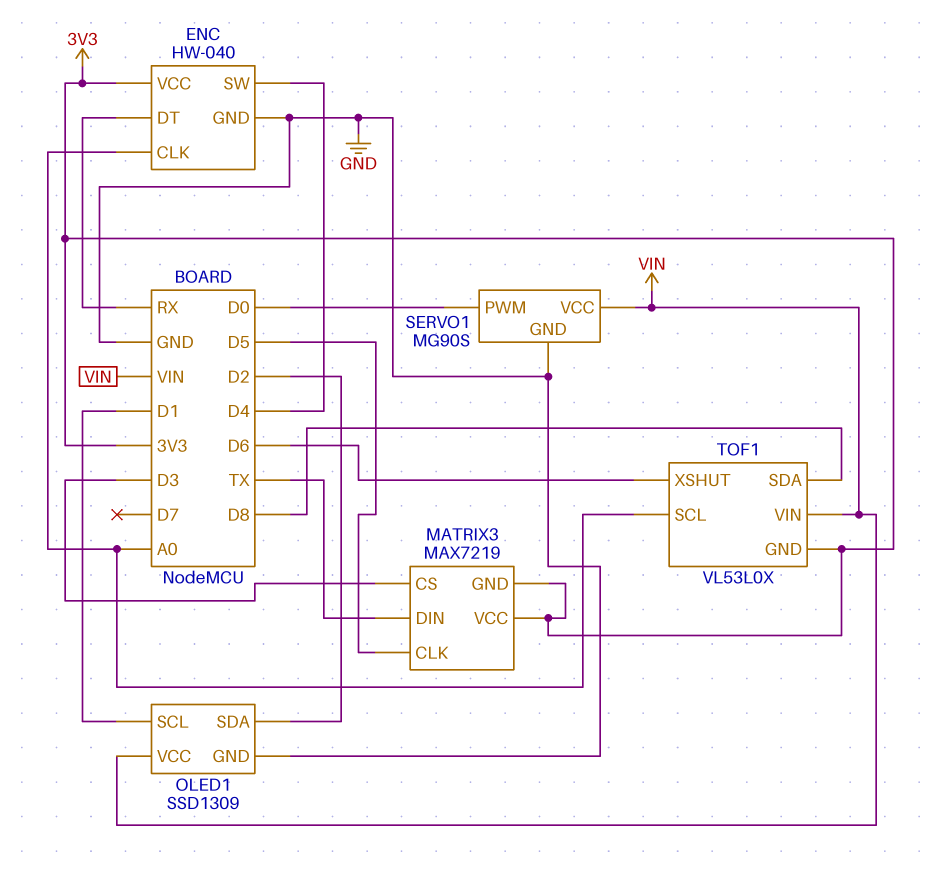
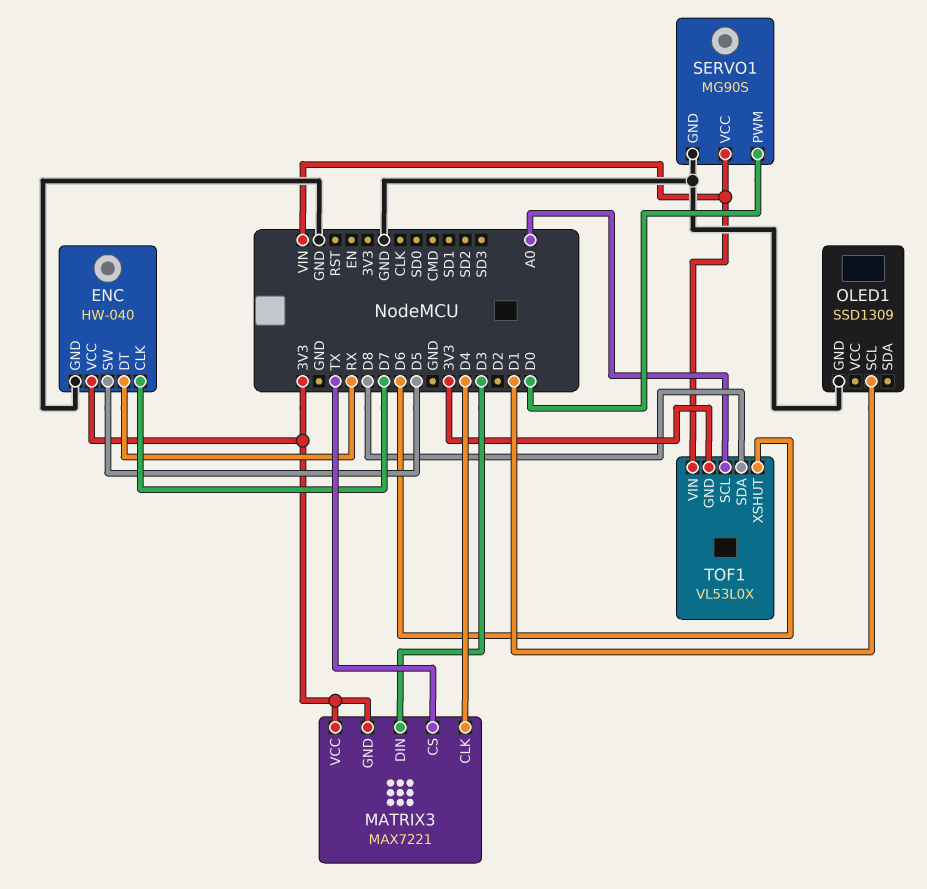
ENC pin CLK: A0 -> D7
ENC pin SW: D4 -> D5
MATRIX3: MAX7219 -> MAX7221
MATRIX3 pin CLK: D5 -> D4
MATRIX3 pin CS: D3 -> TX
MATRIX3 pin DIN: TX -> D3
OLED1 pin SDA: D2 -> none
OLED1 pin VCC: VIN -> none

